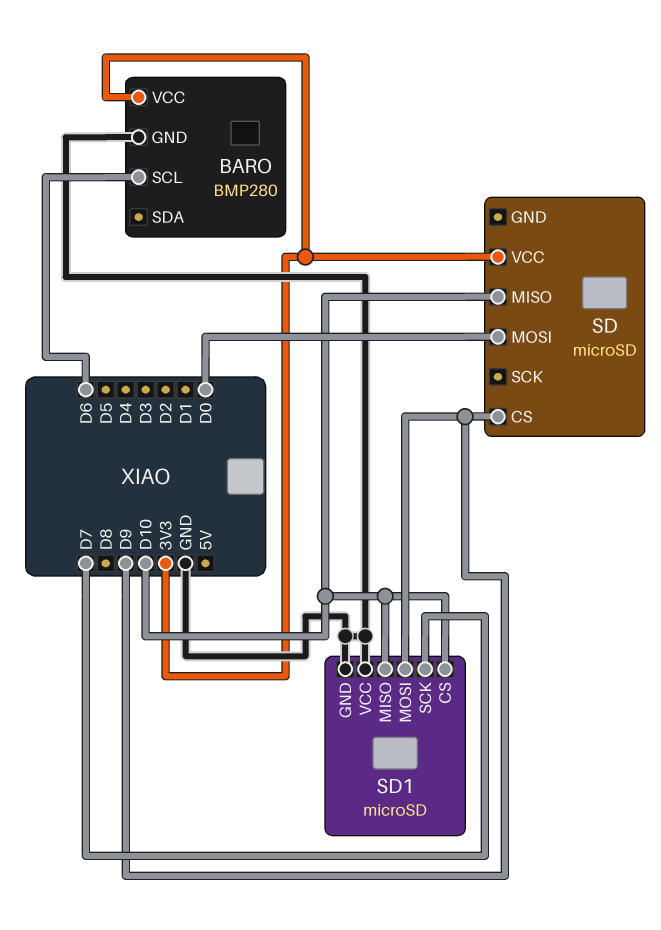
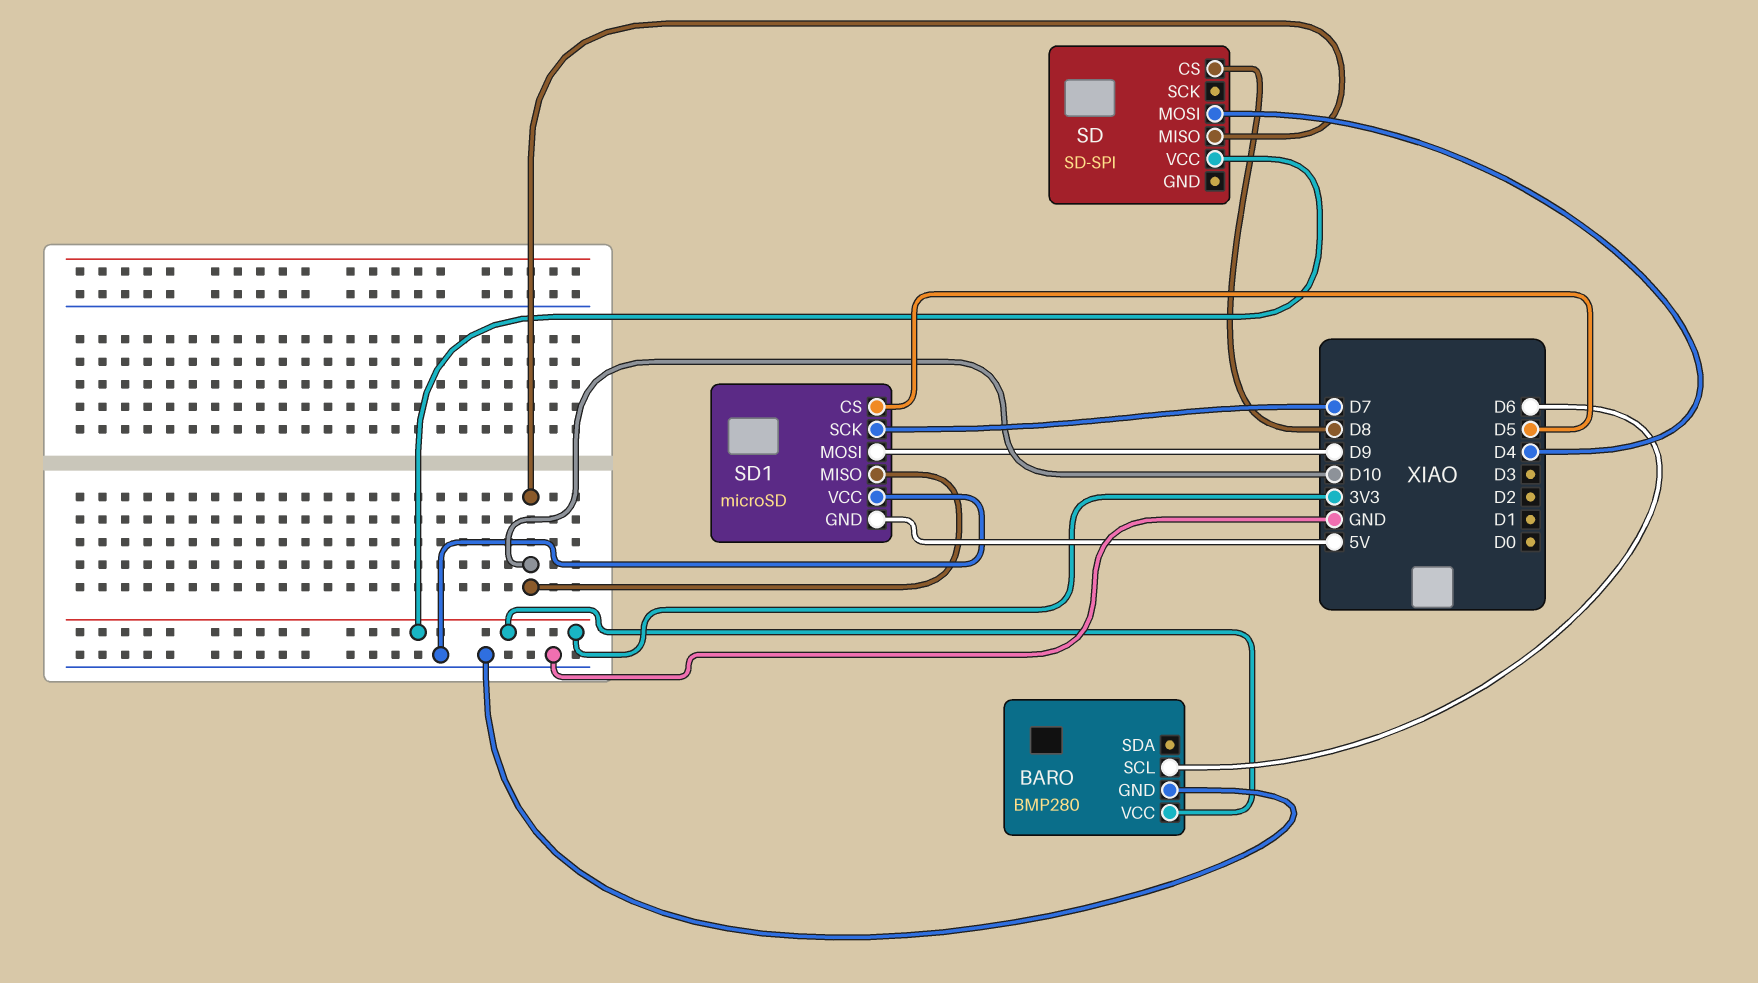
SD: microSD -> SD-SPI
SD pin CS: D9 -> D8
SD pin MOSI: D0 -> D4
SD1 pin CS: D10 -> D5
SD1 pin GND: GND -> 5V

